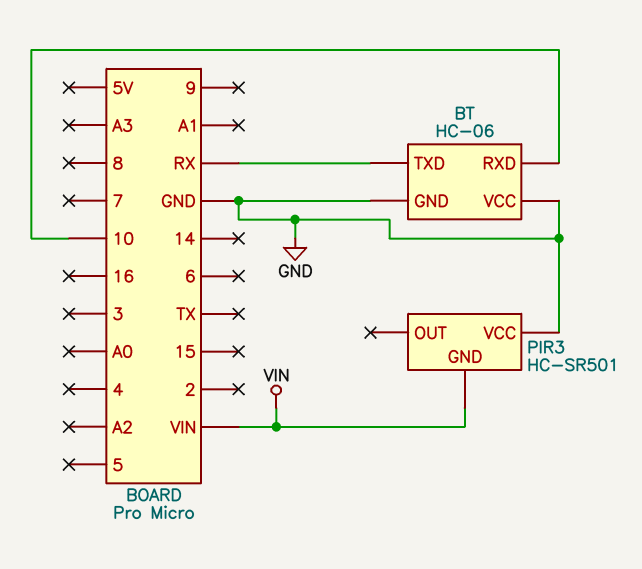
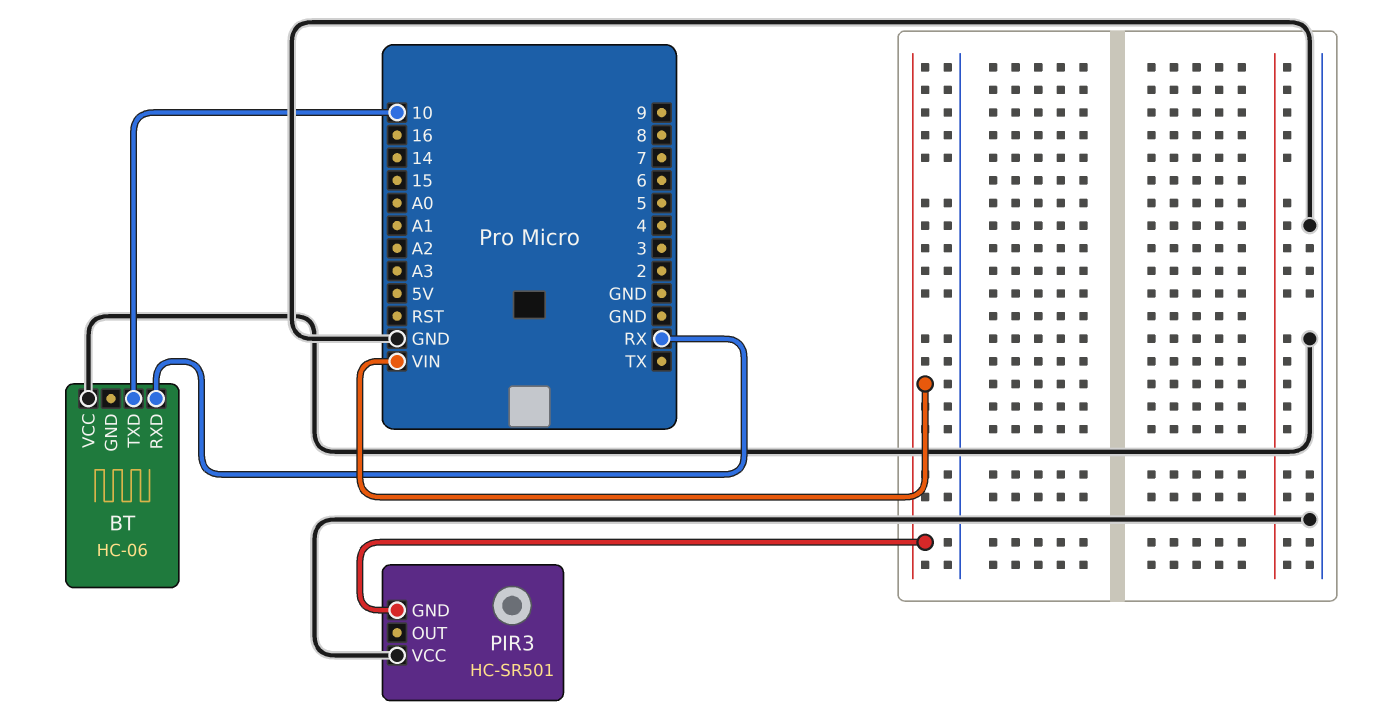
BT pin GND: GND -> none
BT pin RXD: 10 -> RX
BT pin TXD: RX -> 10

